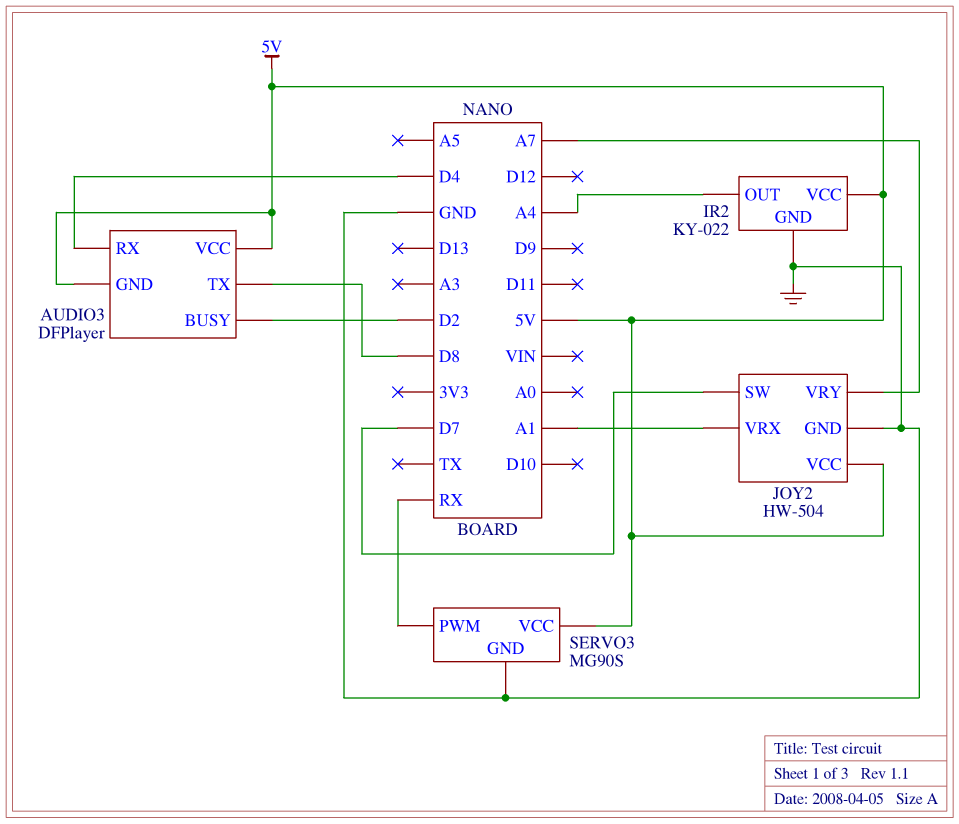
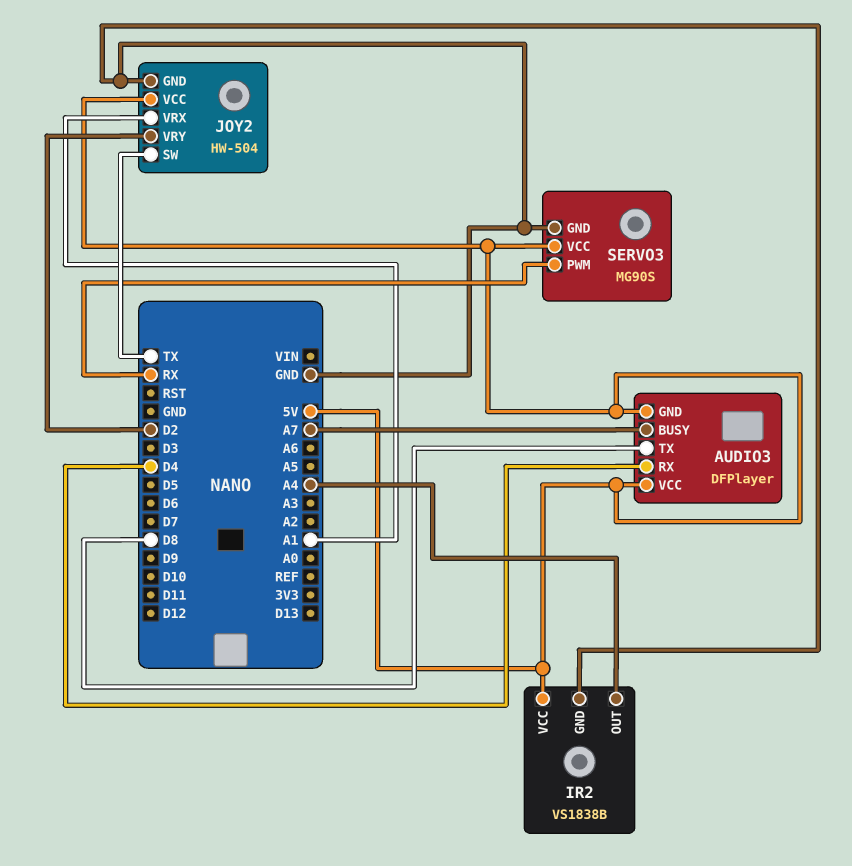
AUDIO3 pin BUSY: D2 -> A7
IR2: KY-022 -> VS1838B
JOY2 pin SW: D7 -> TX
JOY2 pin VRY: A7 -> D2

